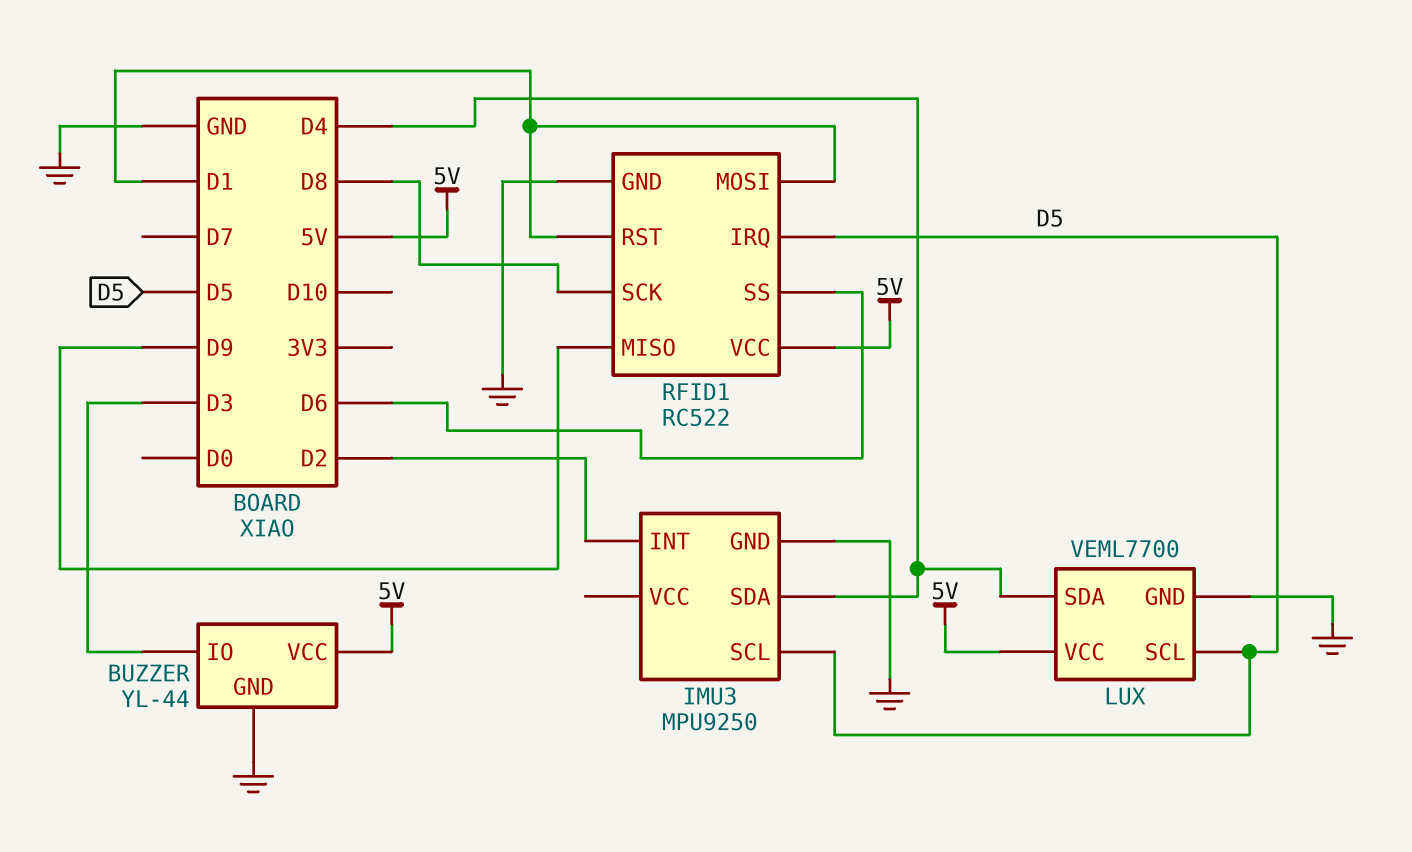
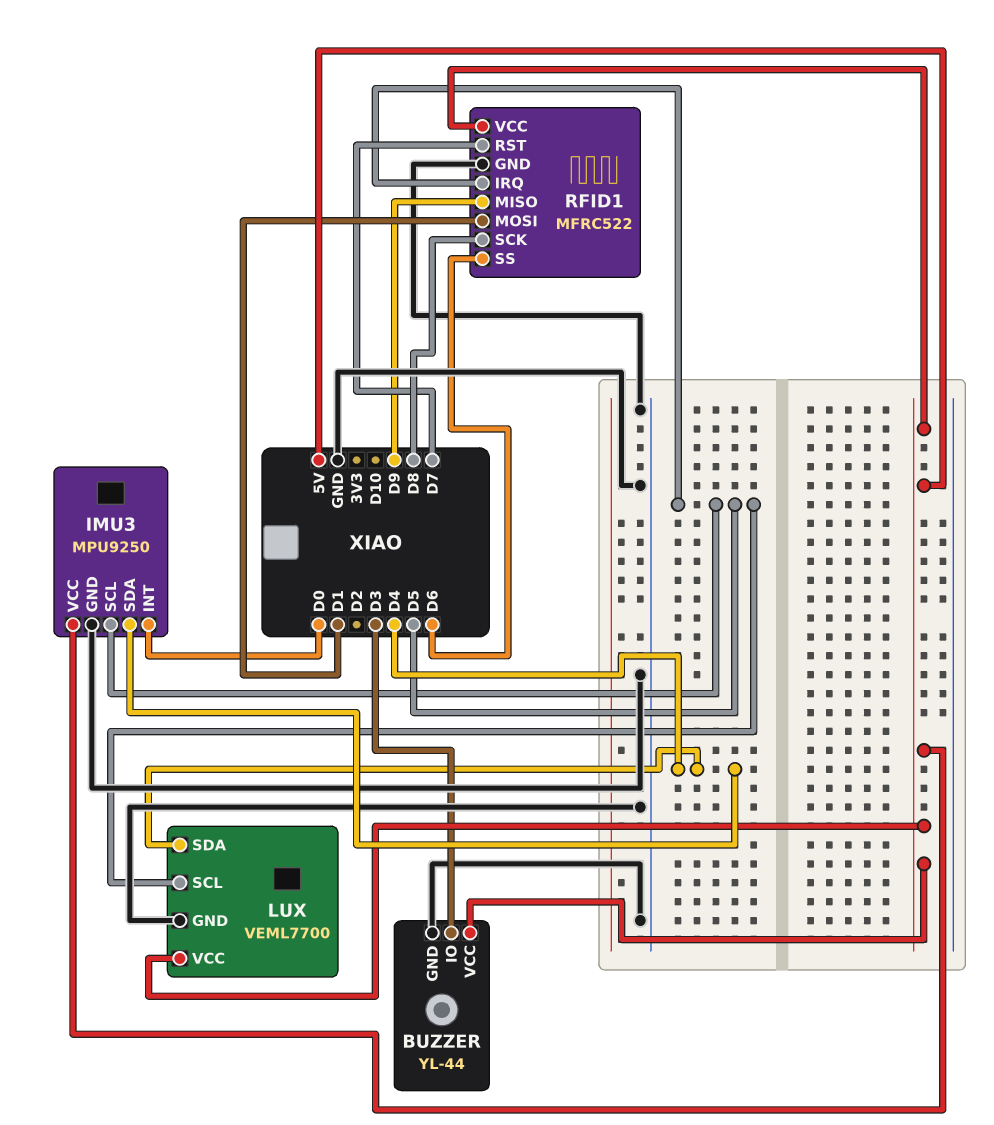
IMU3 pin INT: D2 -> D0
IMU3 pin VCC: none -> 5V
RFID1: RC522 -> MFRC522
RFID1 pin RST: D1 -> D7

